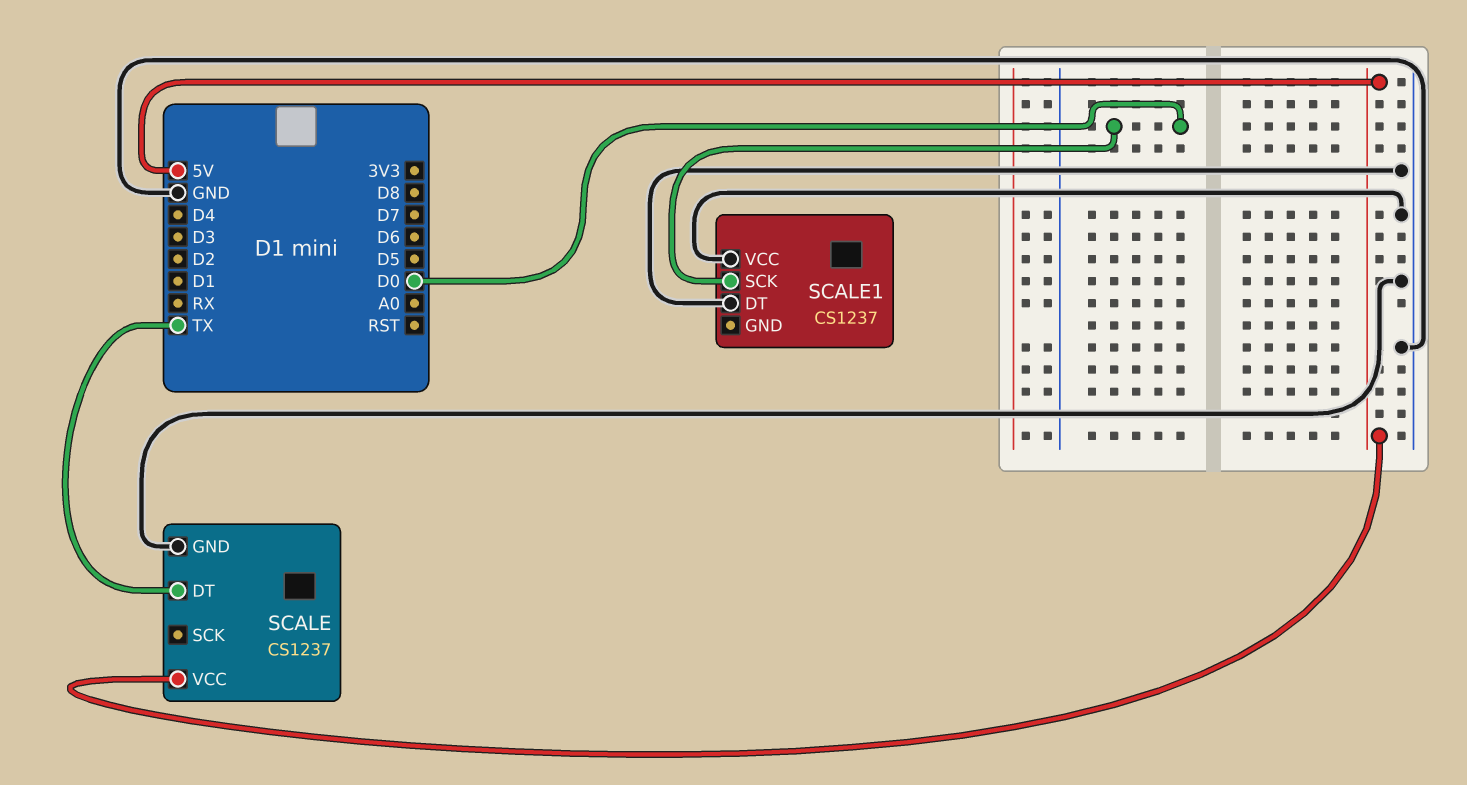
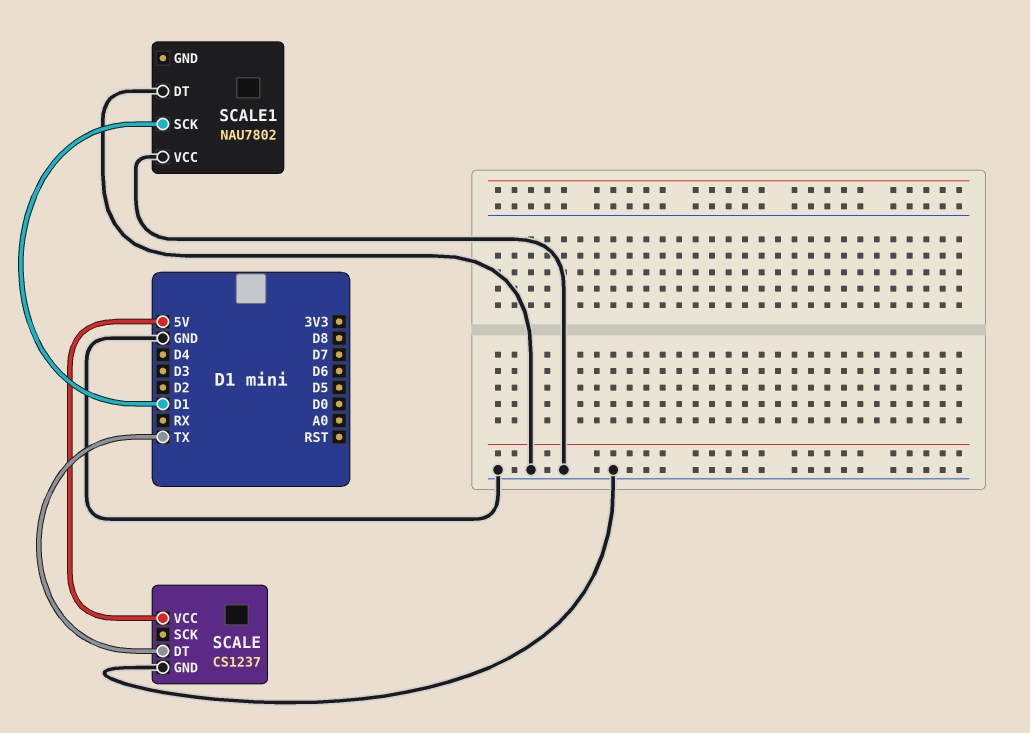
SCALE1: CS1237 -> NAU7802
SCALE1 pin SCK: D0 -> D1

